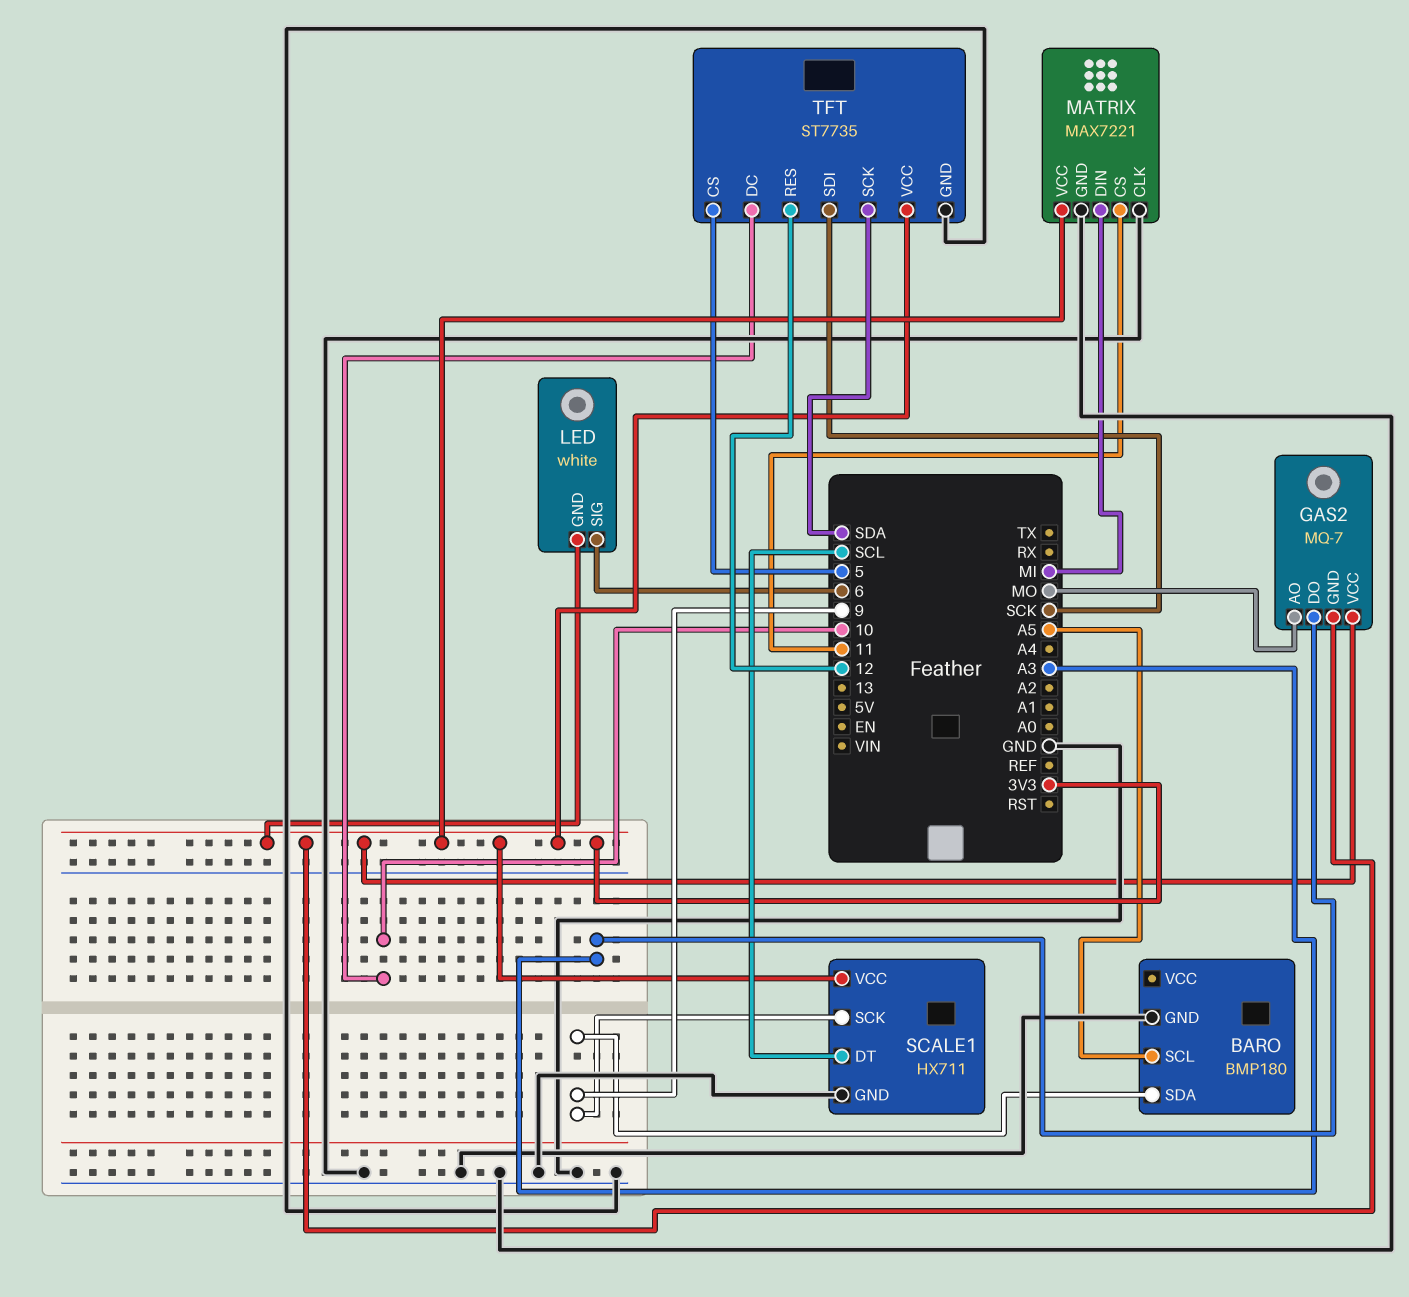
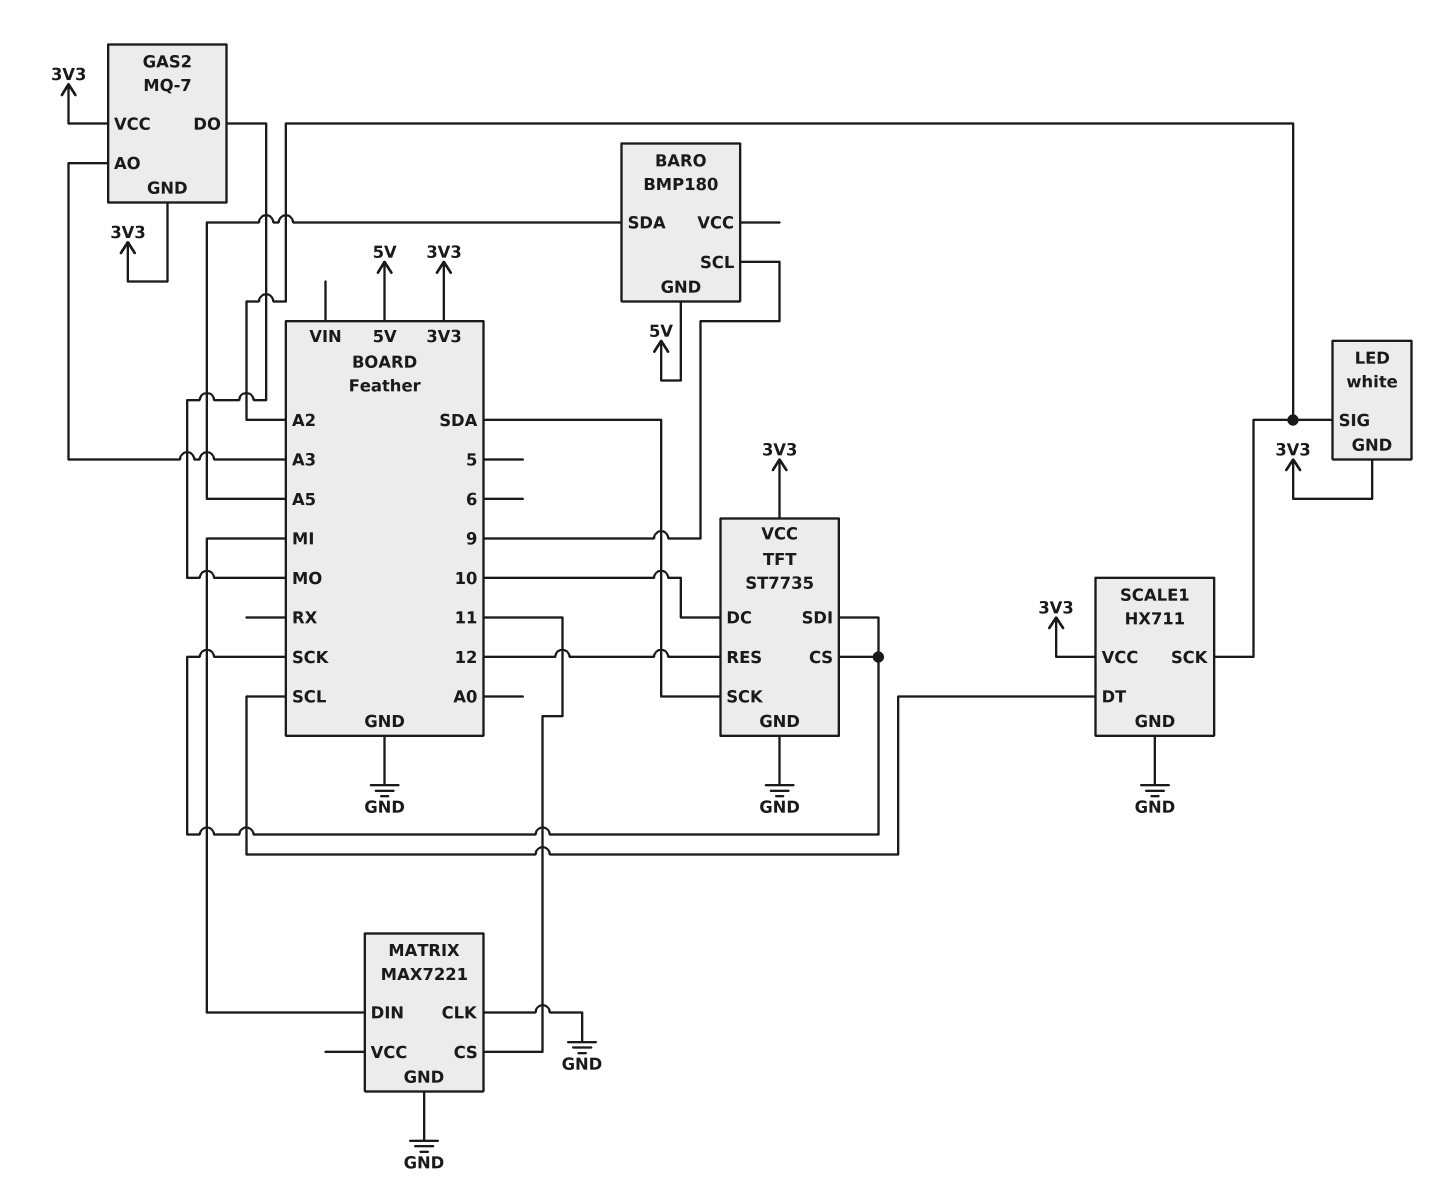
BARO pin GND: GND -> 5V
BARO pin SCL: A5 -> 9
BARO pin SDA: 9 -> A5
GAS2 pin AO: MO -> A3
GAS2 pin DO: A3 -> MO
LED pin SIG: 6 -> A2
MATRIX pin VCC: 3V3 -> none
SCALE1 pin SCK: 9 -> A2
TFT pin CS: 5 -> SCK

